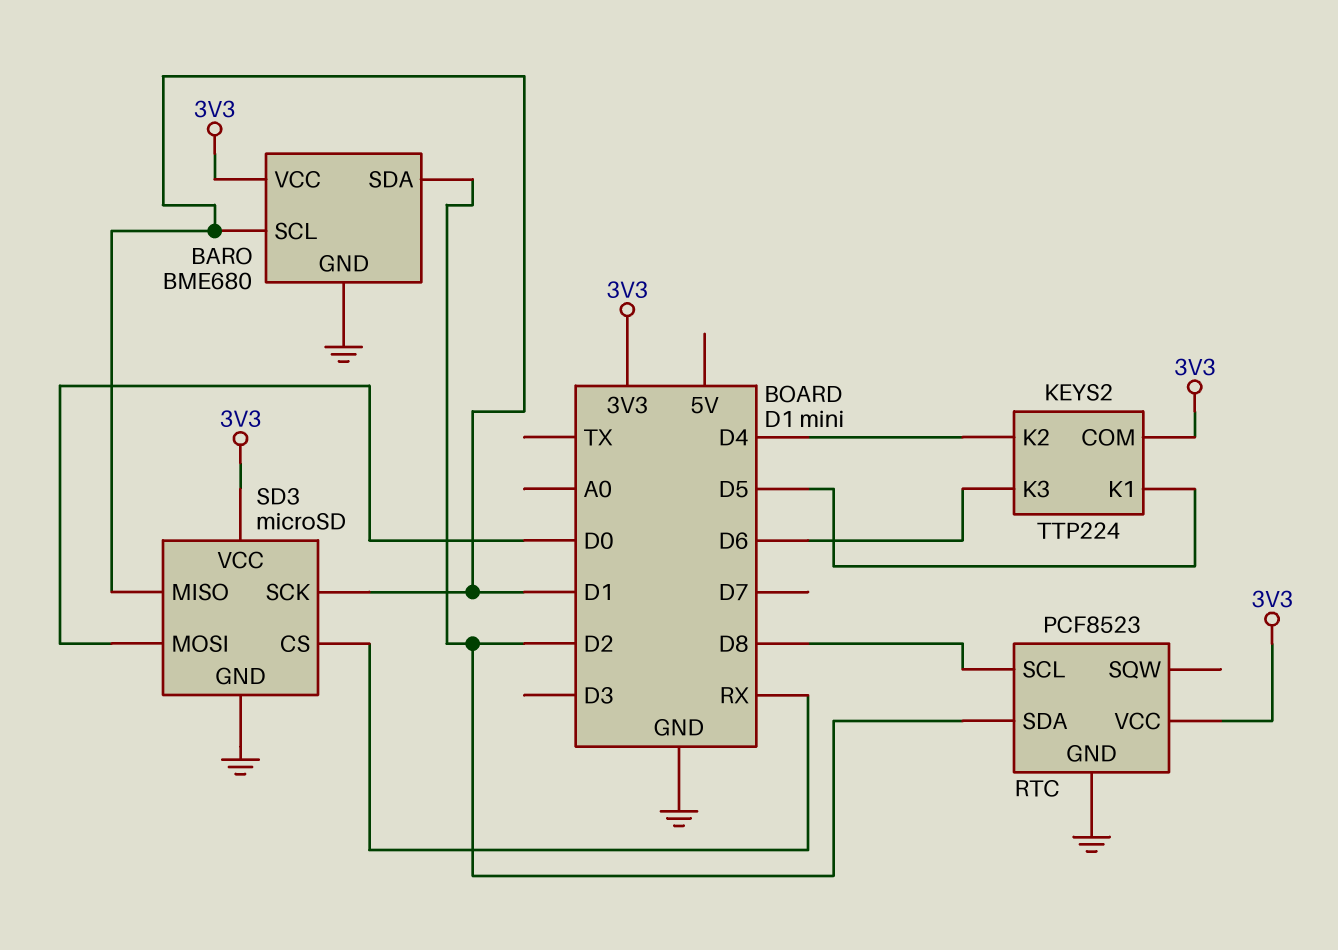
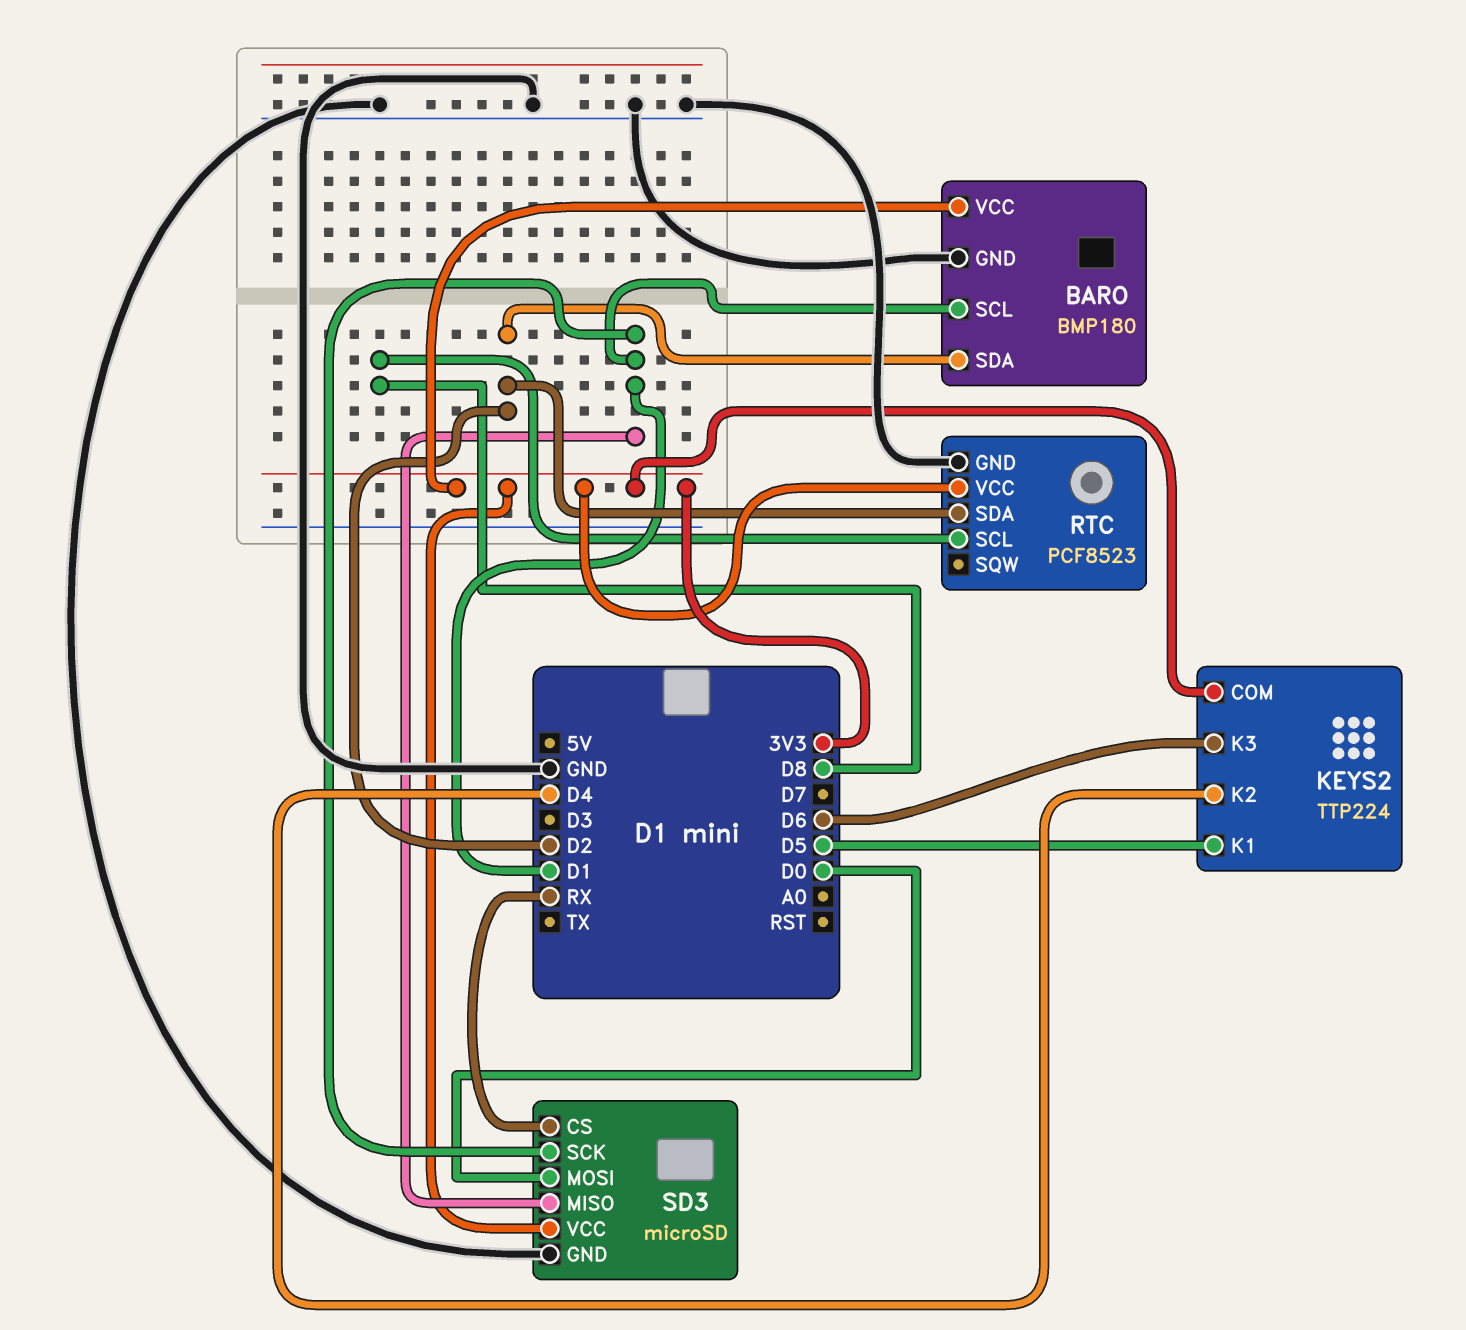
BARO: BME680 -> BMP180

